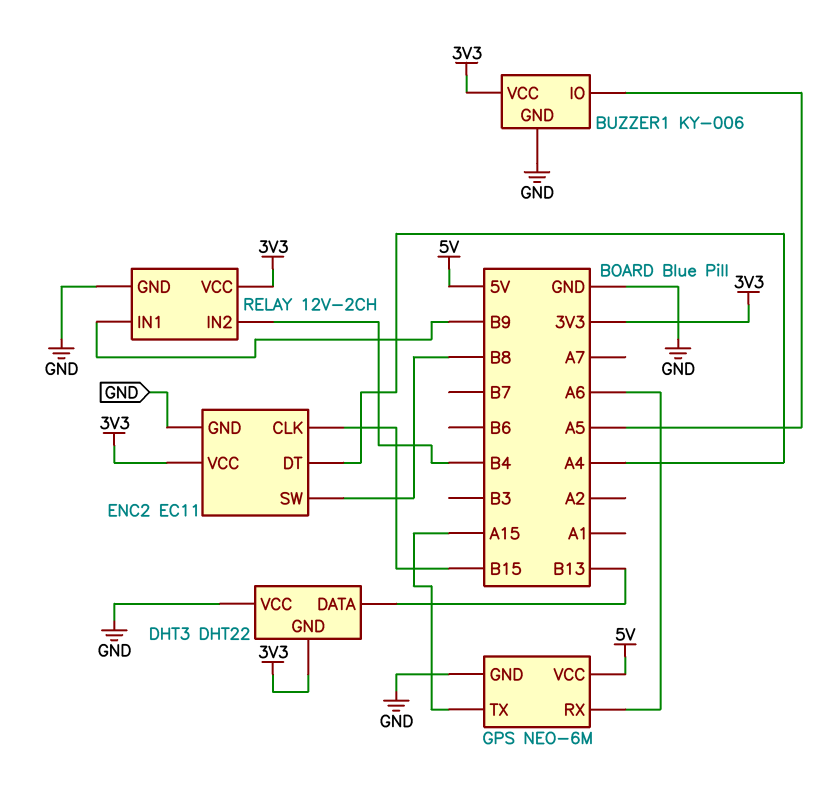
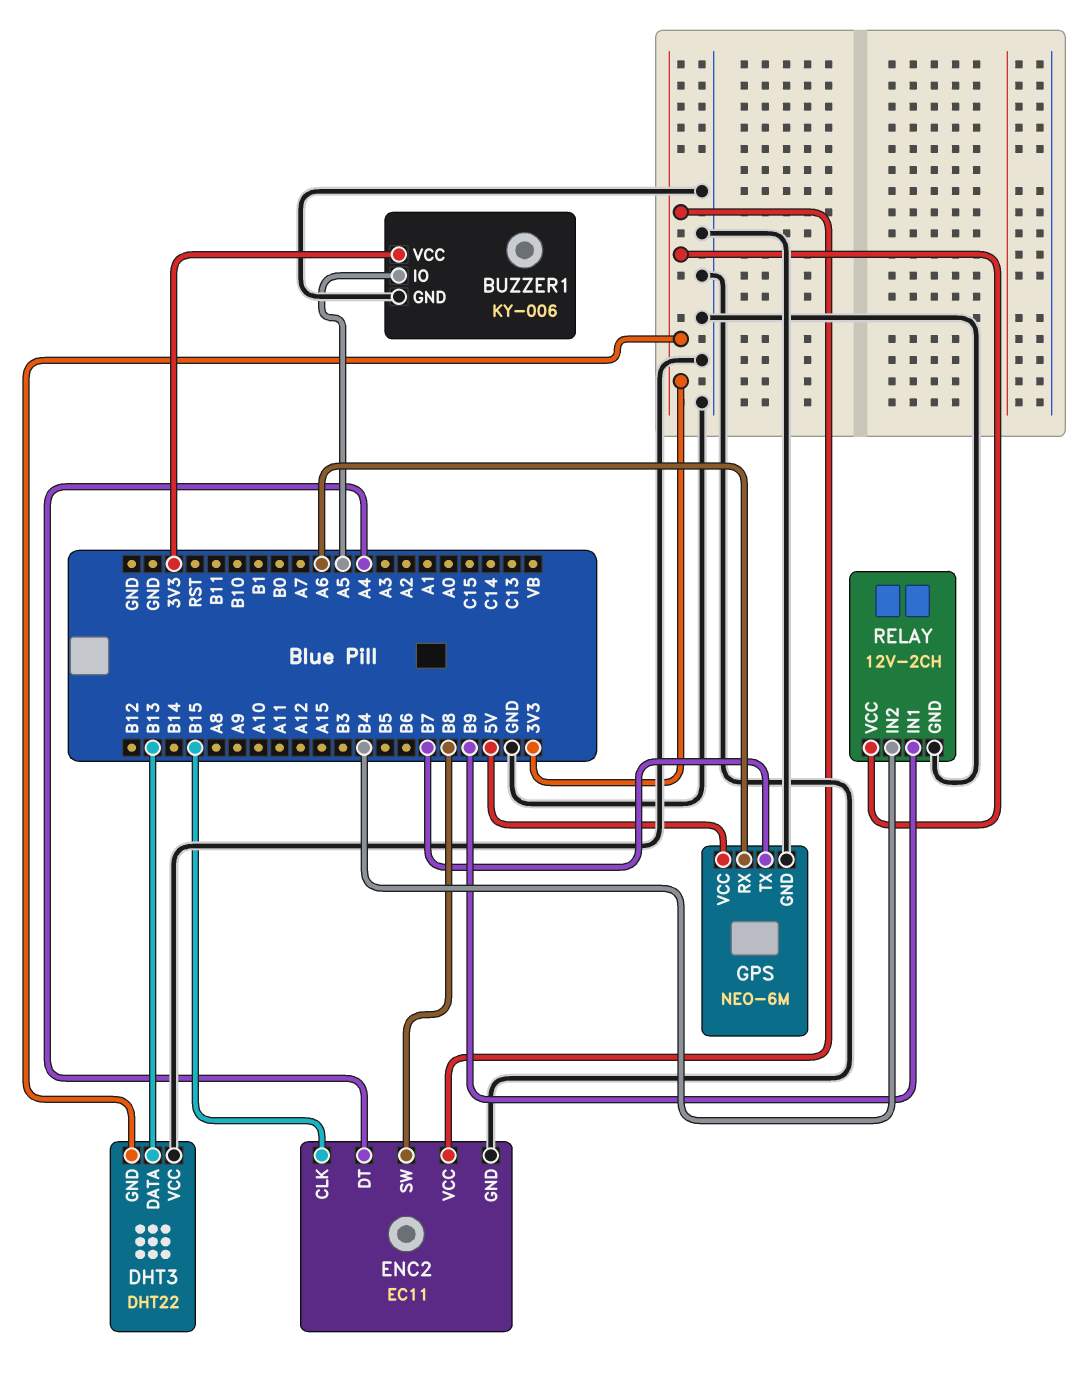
GPS pin TX: A15 -> B7

